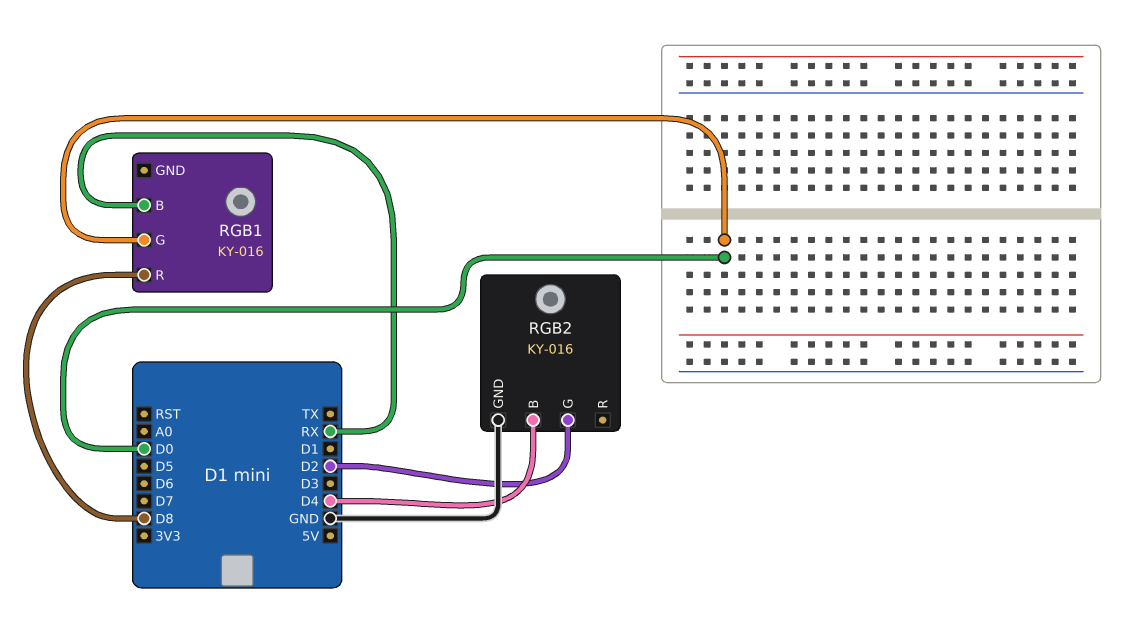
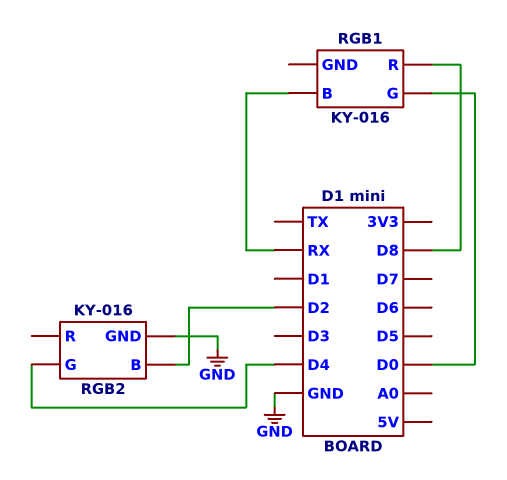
RGB2 pin B: D4 -> D2
RGB2 pin G: D2 -> D4

